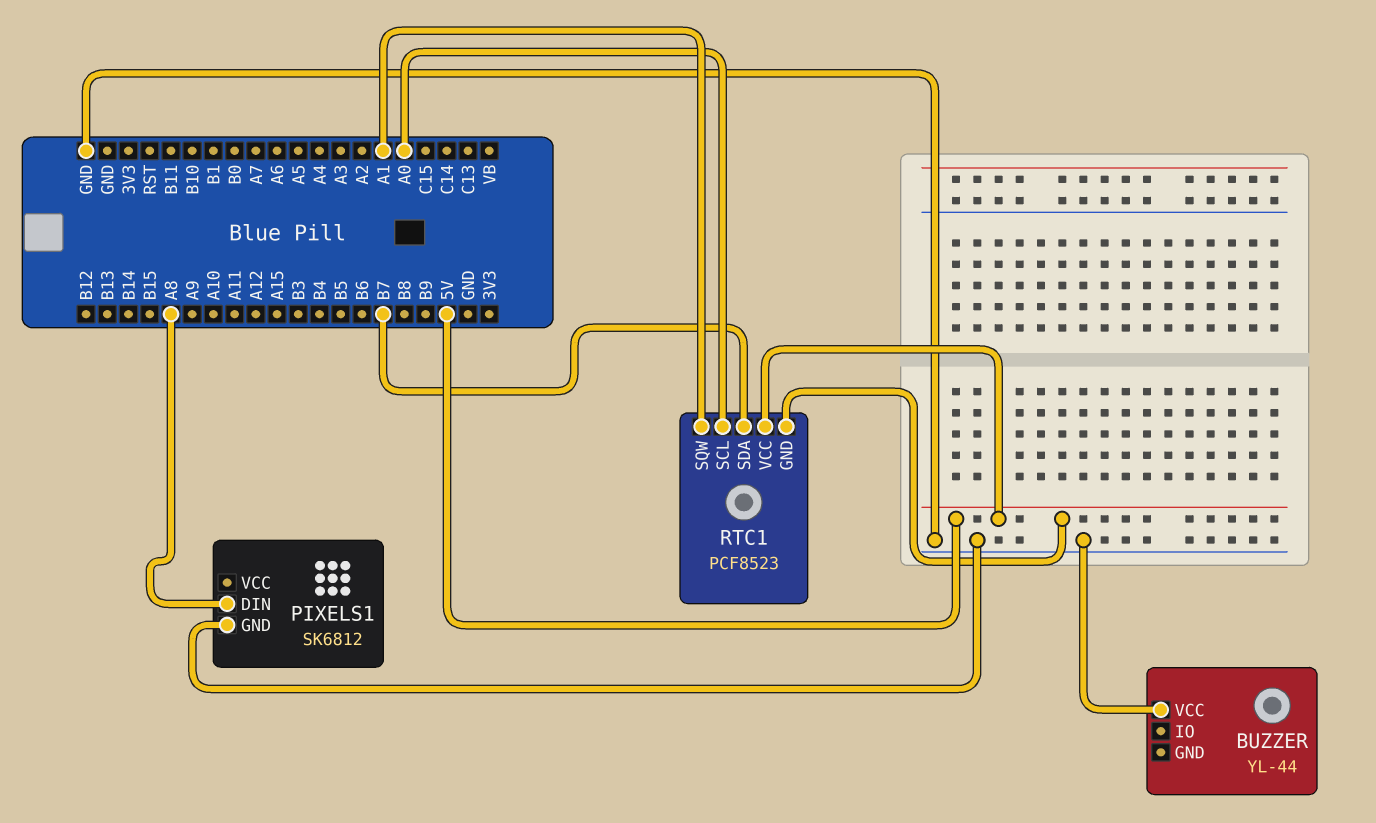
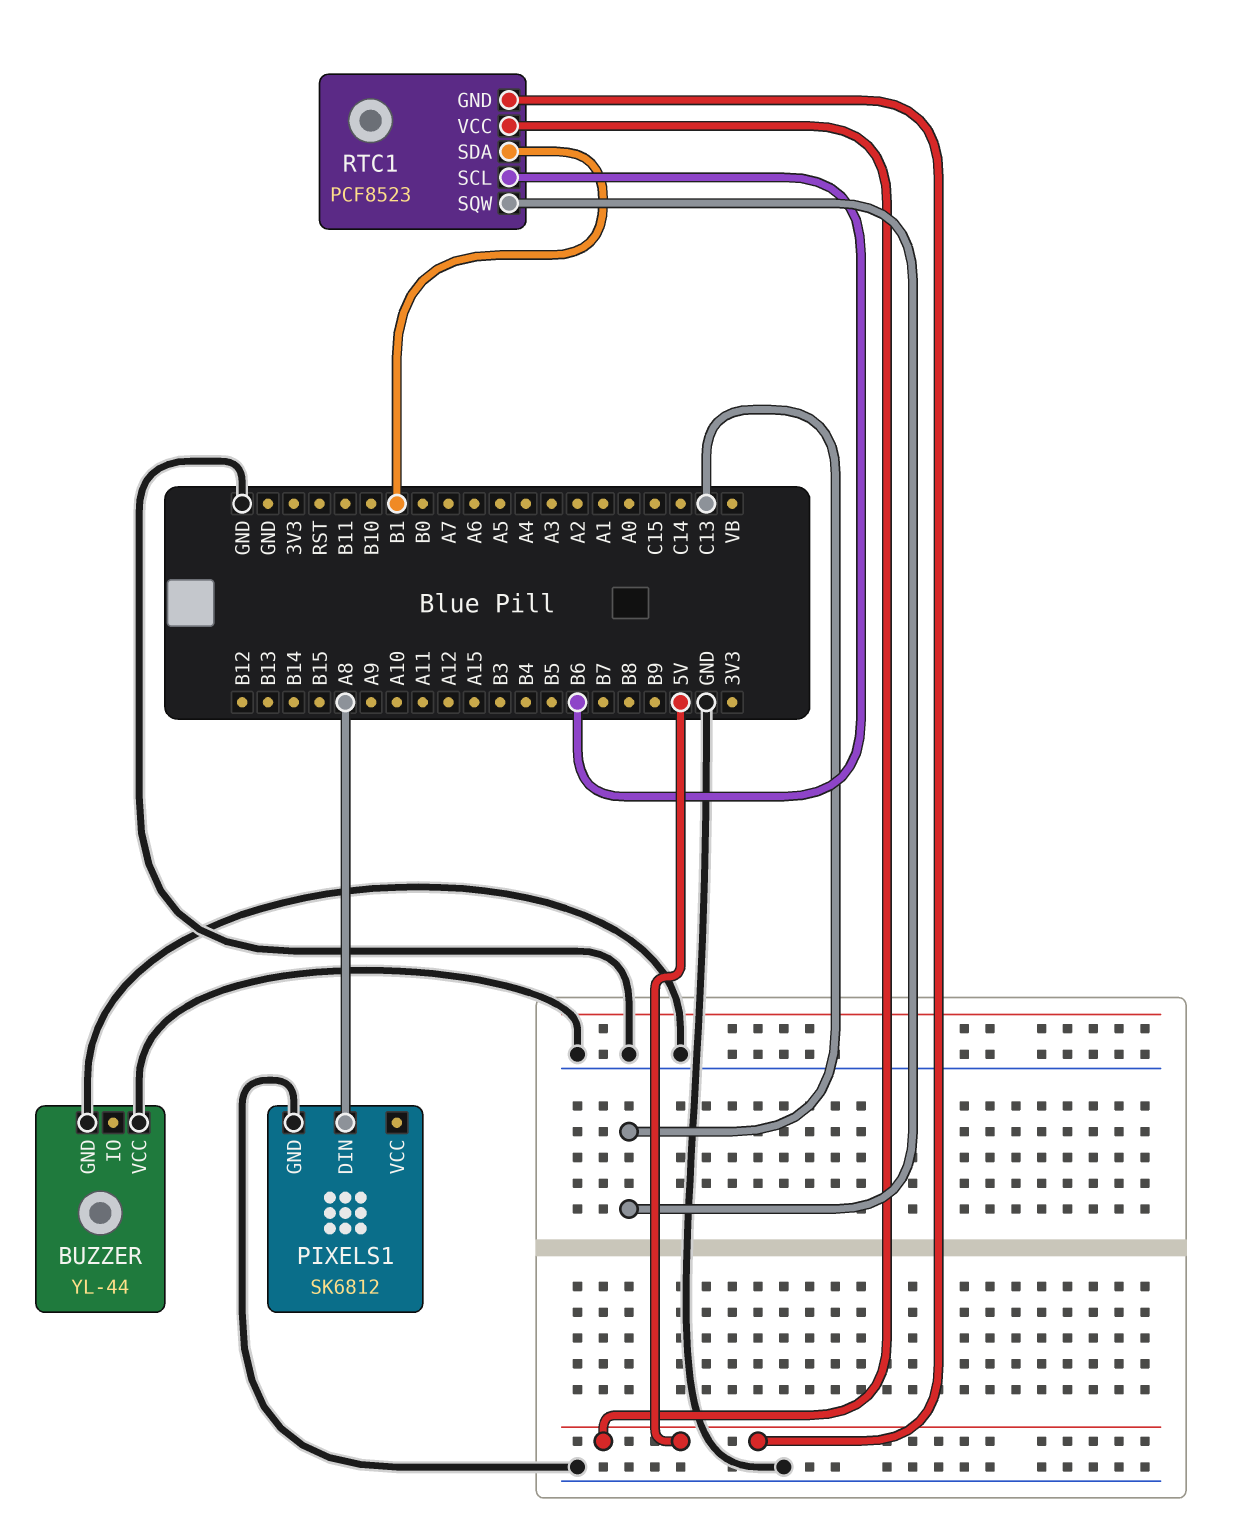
BUZZER pin GND: none -> GND
RTC1 pin SCL: A0 -> B6
RTC1 pin SDA: B7 -> B1
RTC1 pin SQW: A1 -> C13

